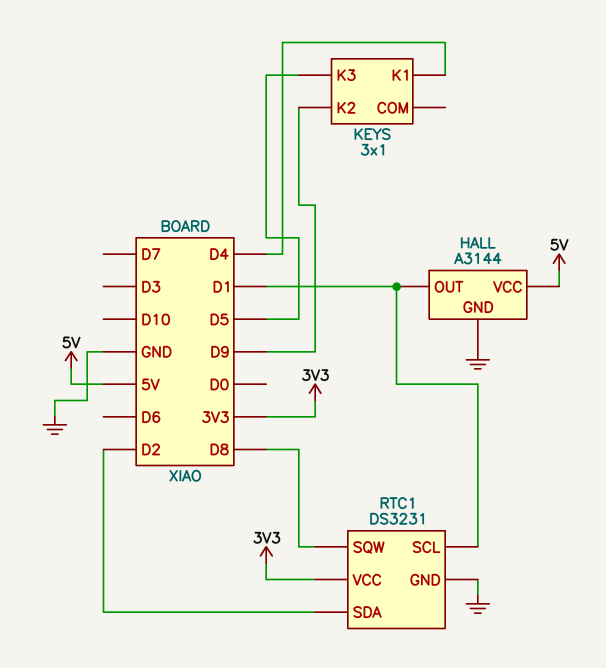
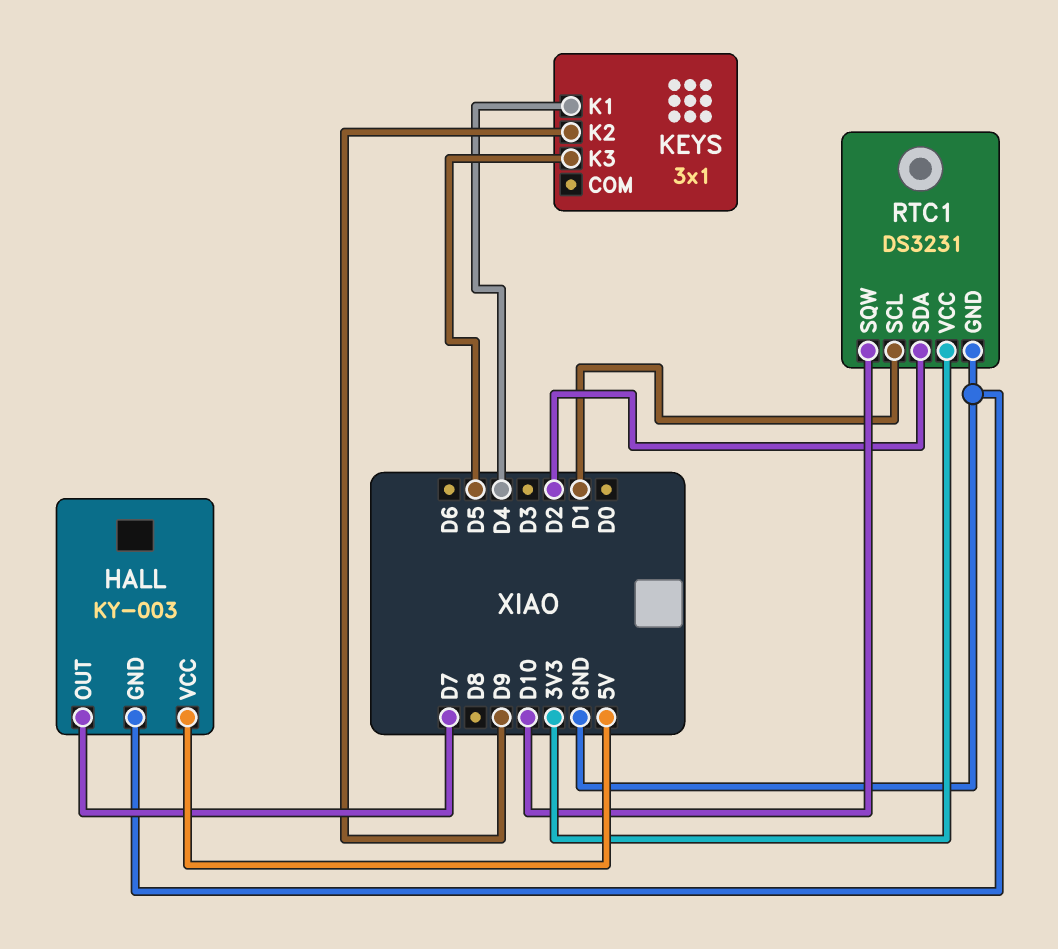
HALL: A3144 -> KY-003
HALL pin OUT: D1 -> D7
RTC1 pin SQW: D8 -> D10

